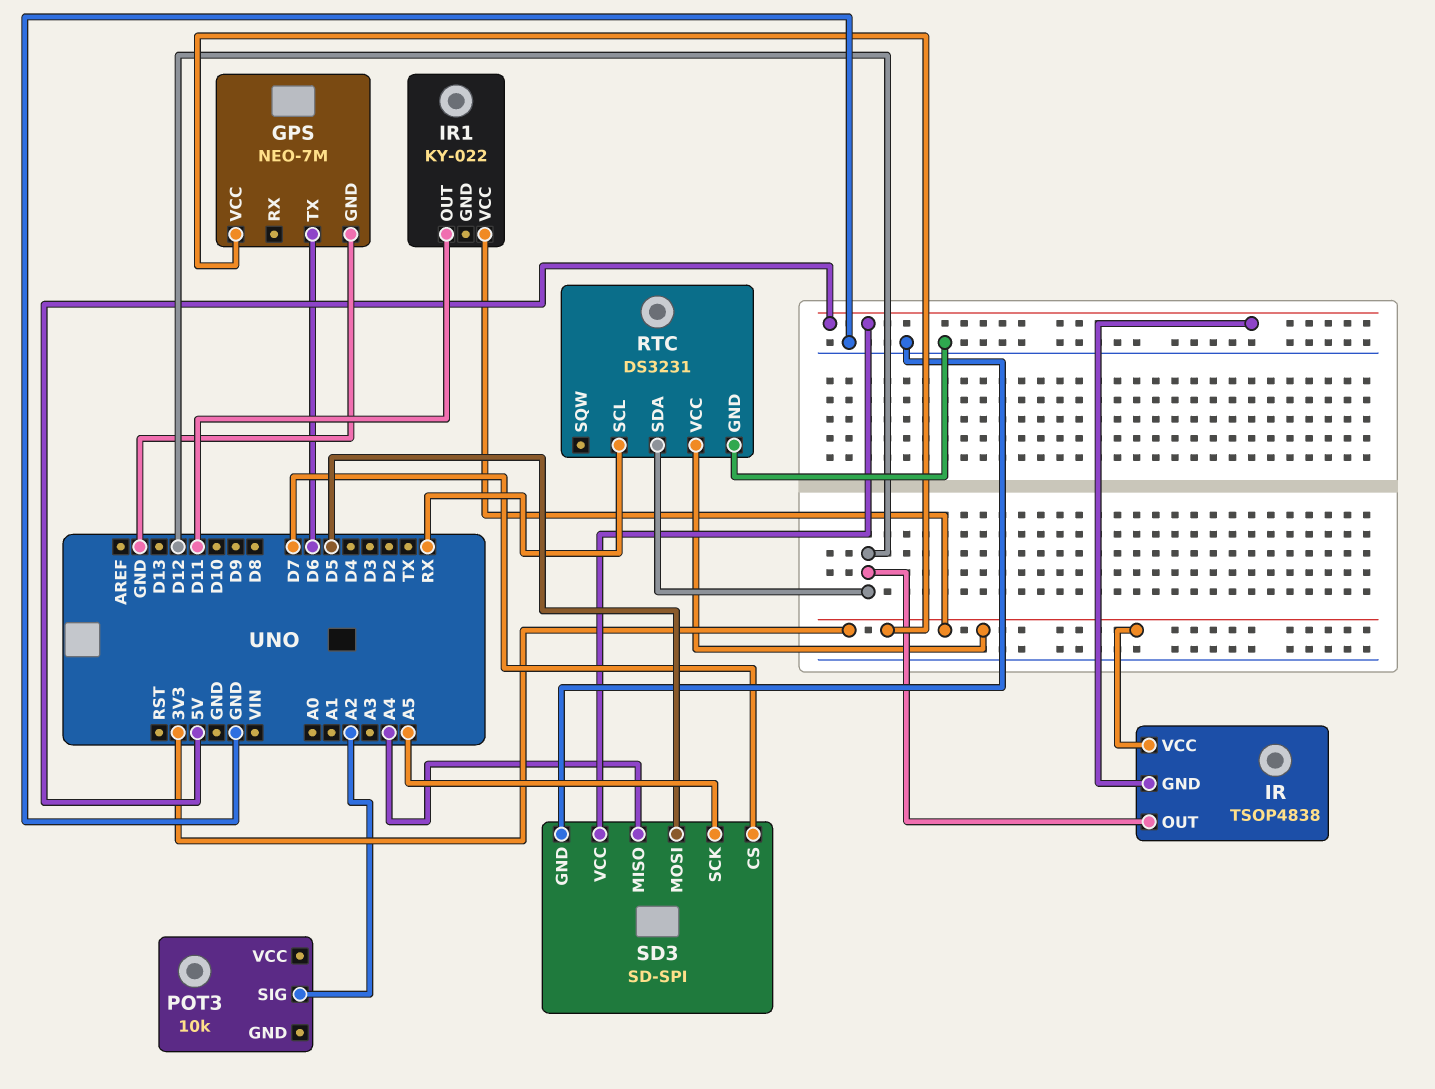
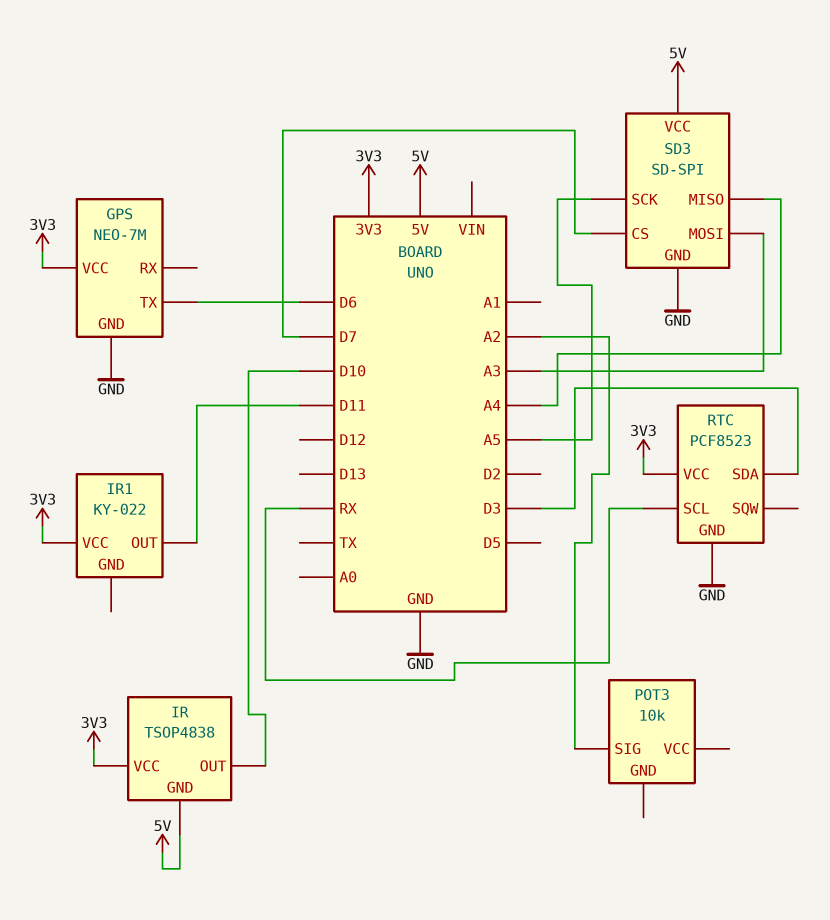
IR pin OUT: D12 -> D10
RTC: DS3231 -> PCF8523
RTC pin SDA: D12 -> D3
SD3 pin MOSI: D5 -> A3

